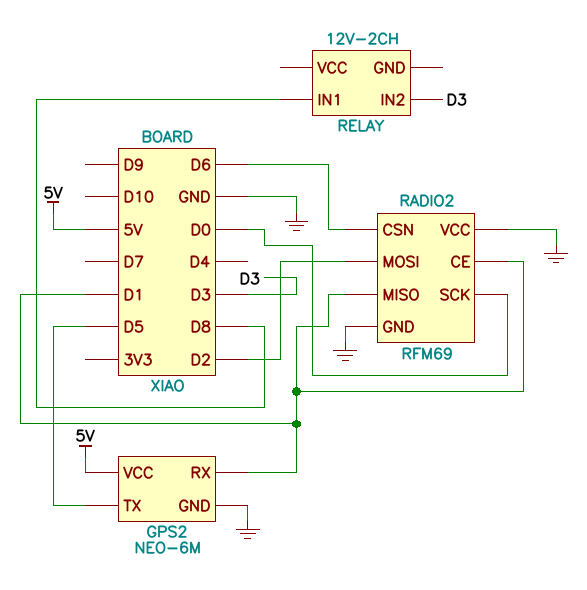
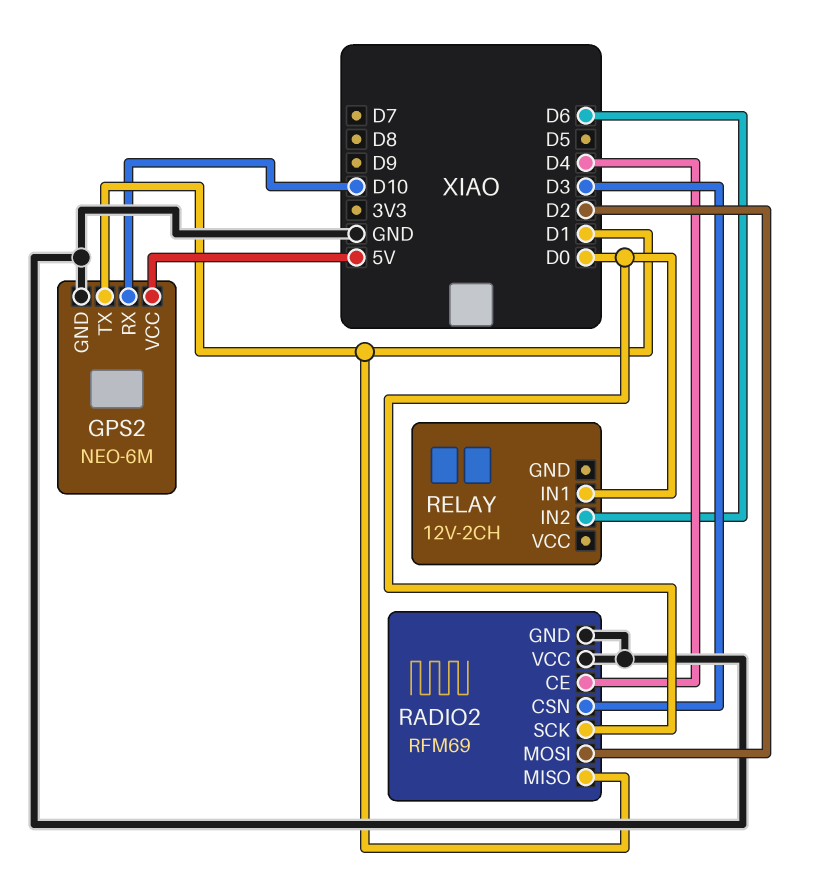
GPS2 pin RX: D1 -> D10
GPS2 pin TX: D5 -> D1
RADIO2 pin CE: D1 -> D4
RADIO2 pin CSN: D6 -> D3
RELAY pin IN1: D8 -> D0
RELAY pin IN2: D3 -> D6

